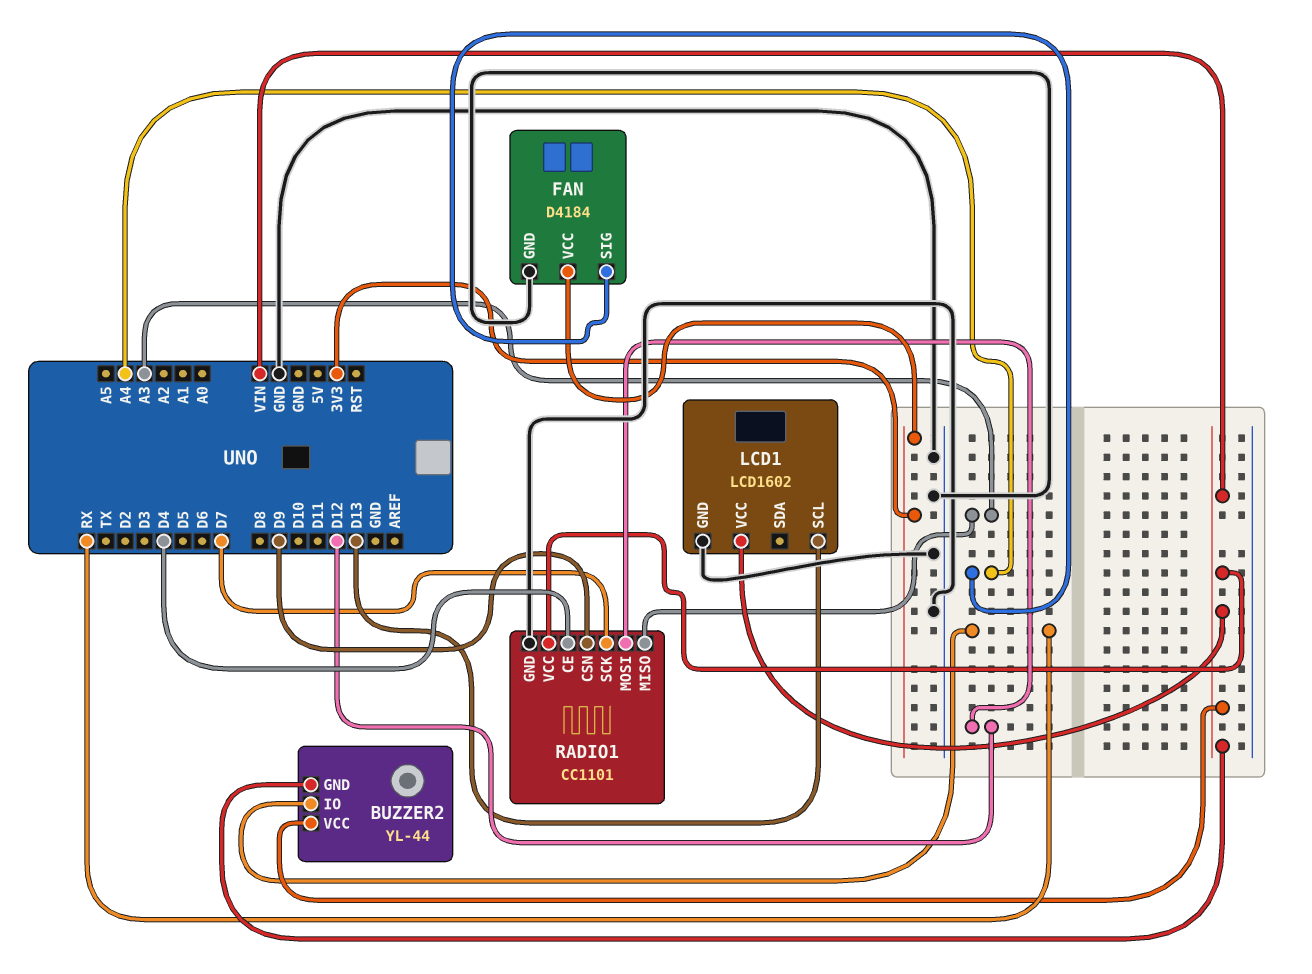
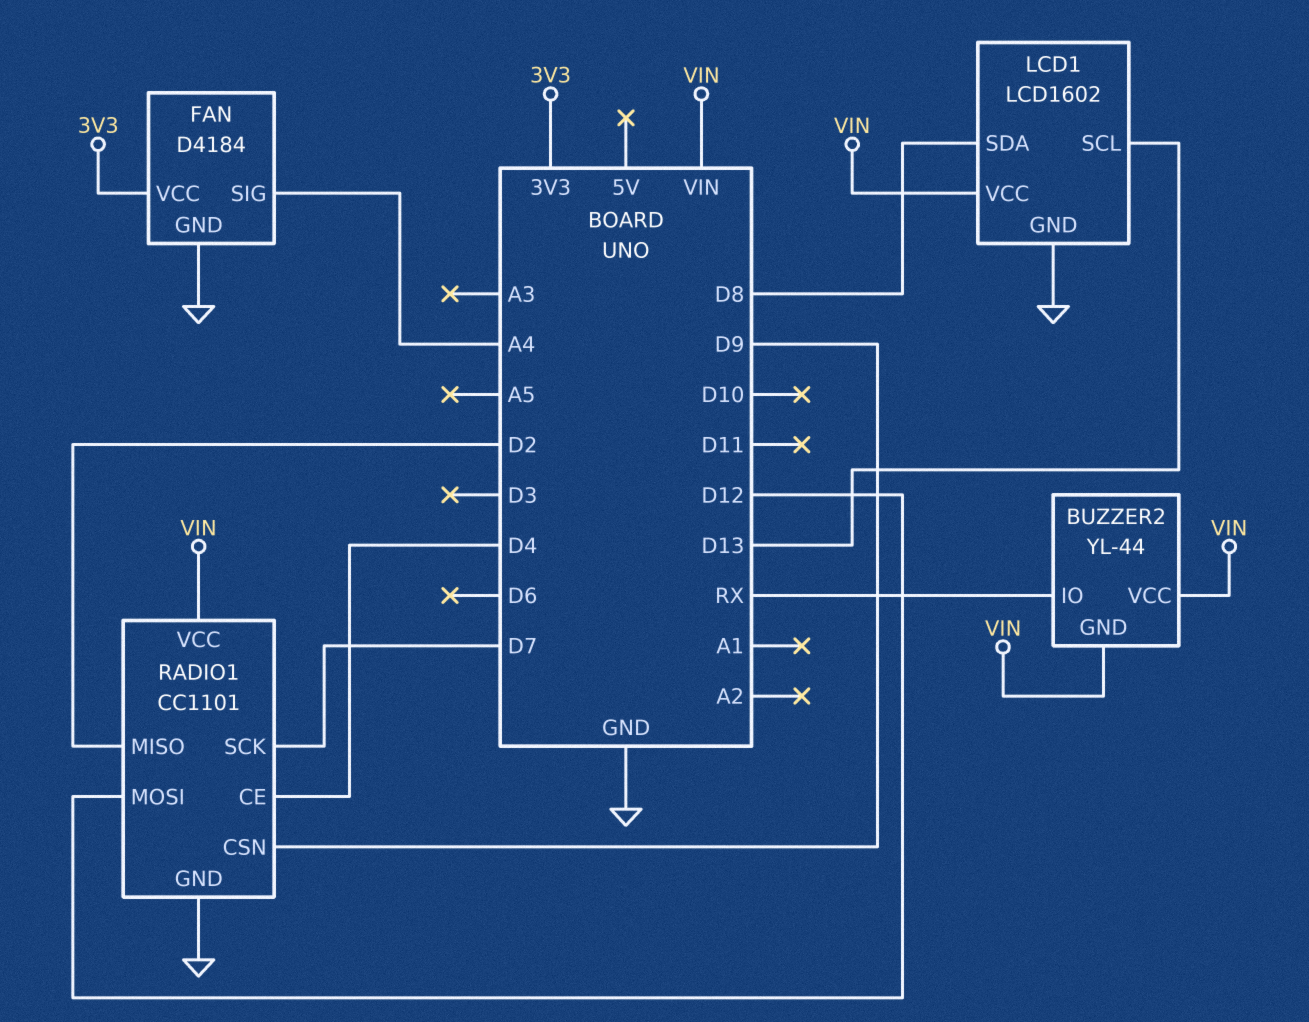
LCD1 pin SDA: none -> D8
RADIO1 pin MISO: A3 -> D2

